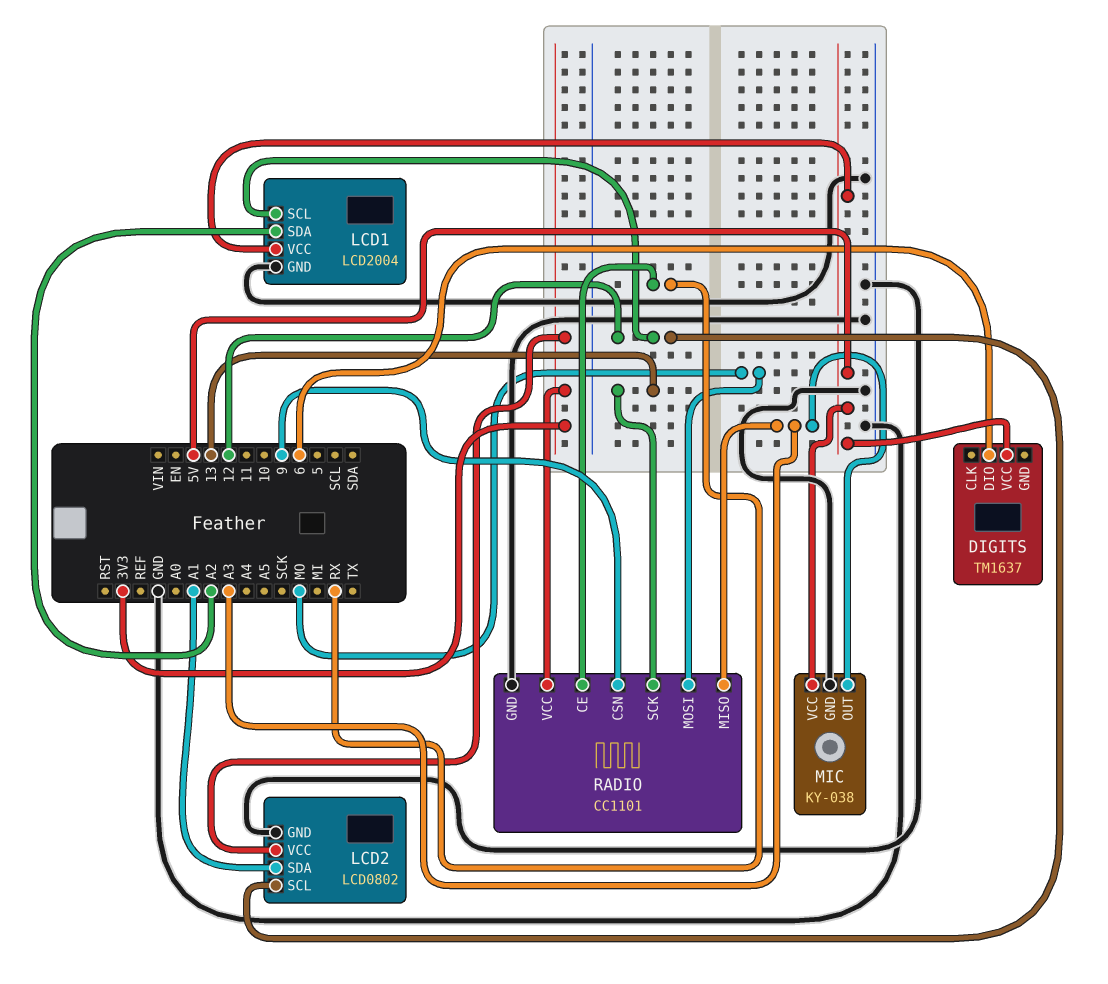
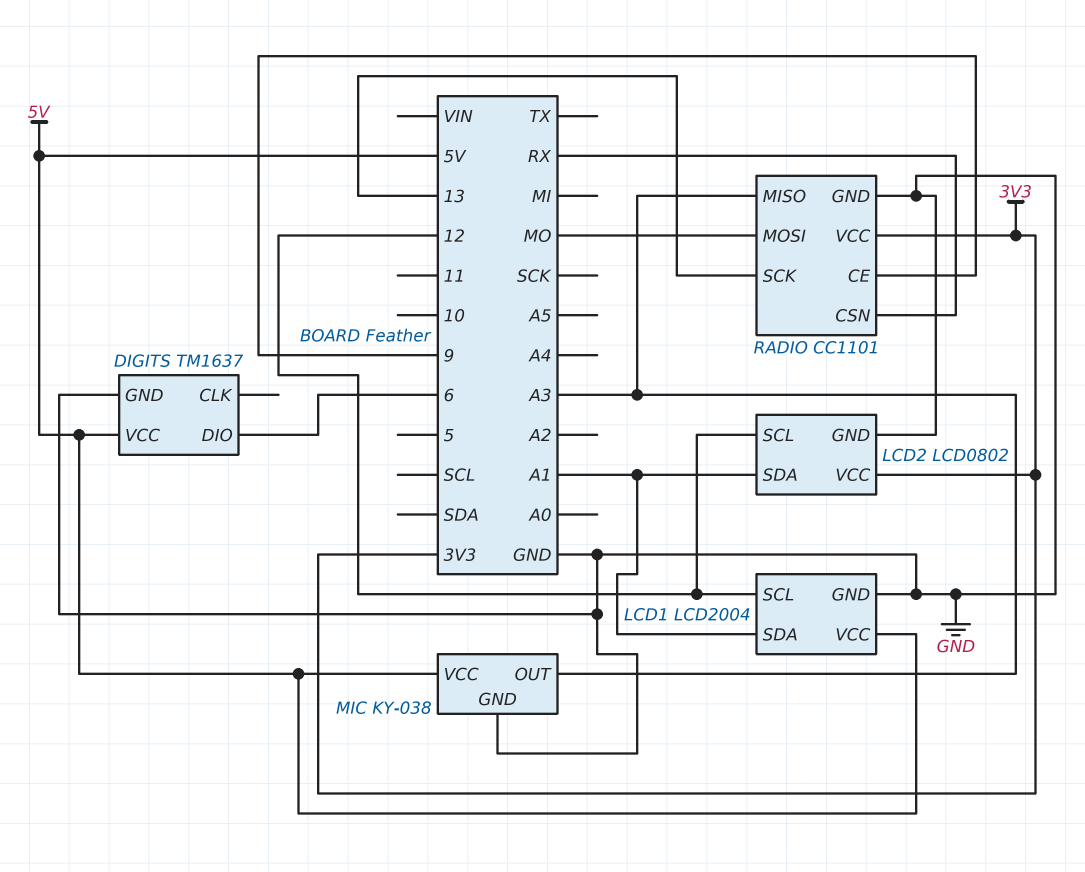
DIGITS pin GND: none -> GND
LCD1 pin SDA: A2 -> A1
RADIO pin CE: RX -> 9
RADIO pin CSN: 9 -> RX

